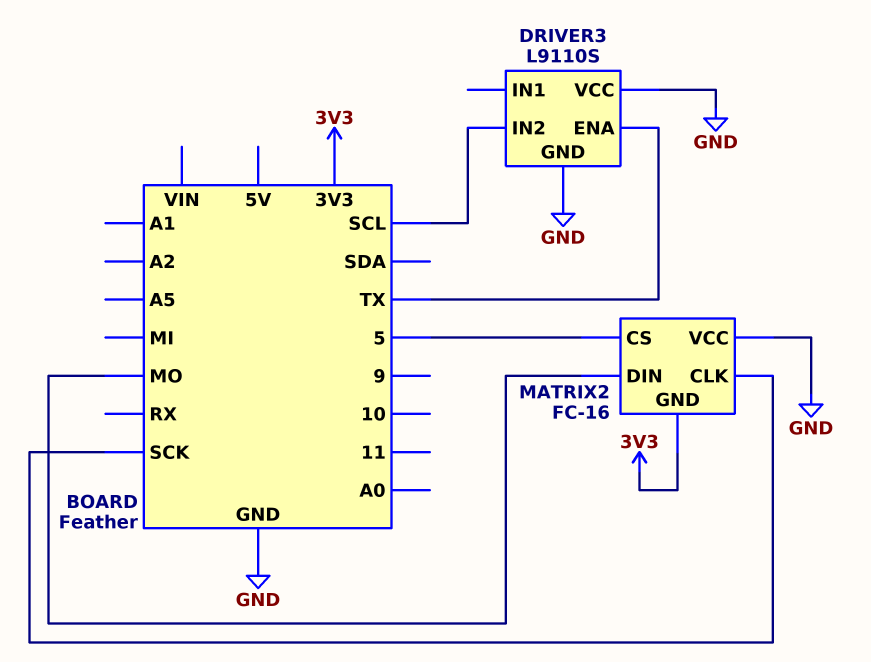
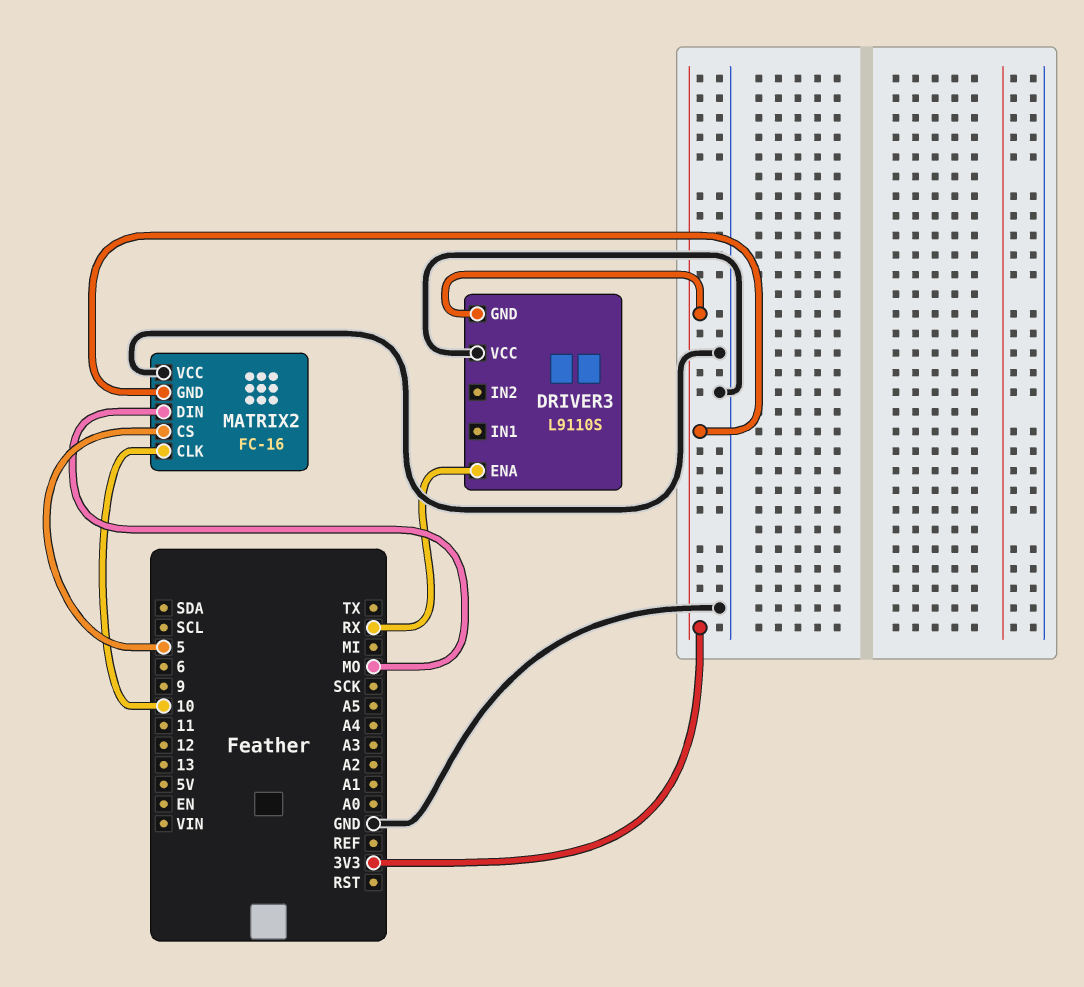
DRIVER3 pin ENA: TX -> RX
DRIVER3 pin GND: GND -> 3V3
DRIVER3 pin IN2: SCL -> none
MATRIX2 pin CLK: SCK -> 10

